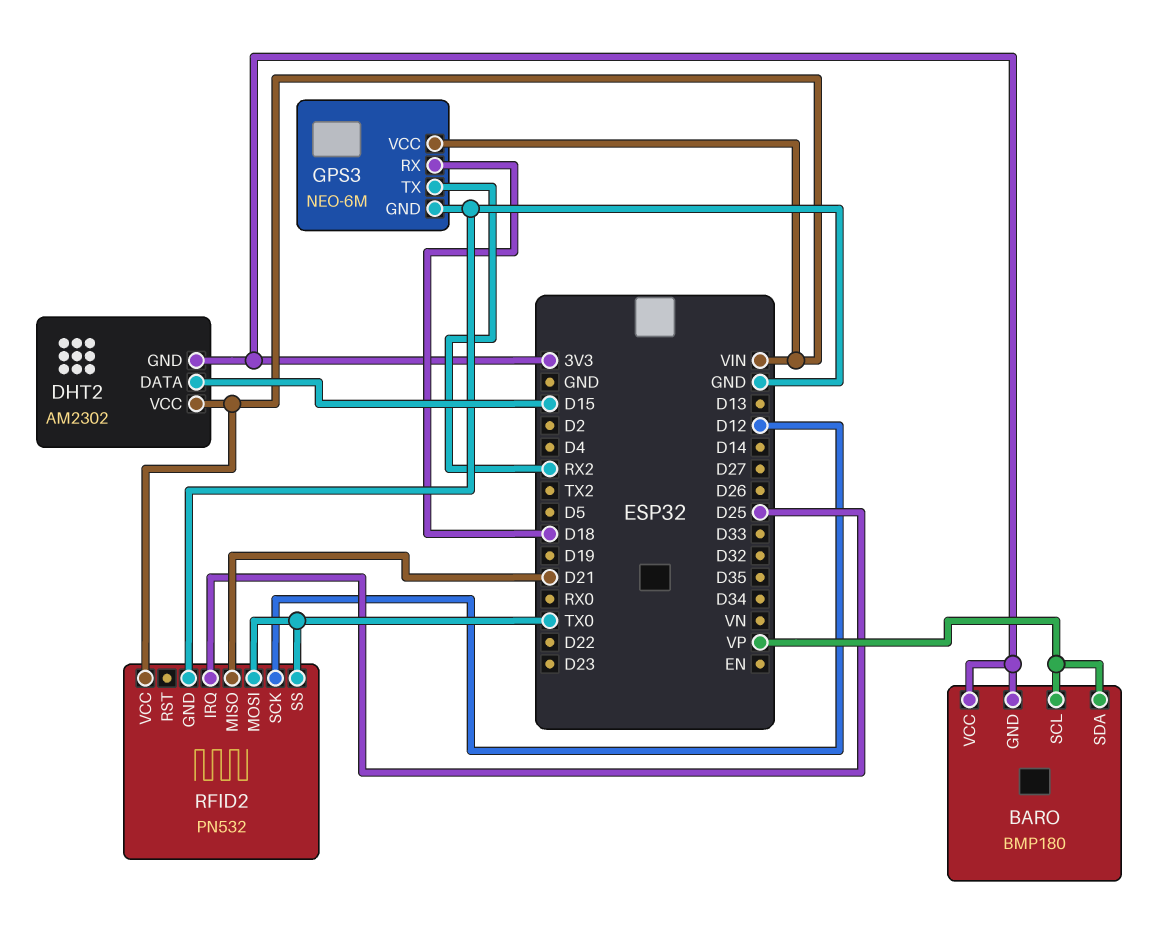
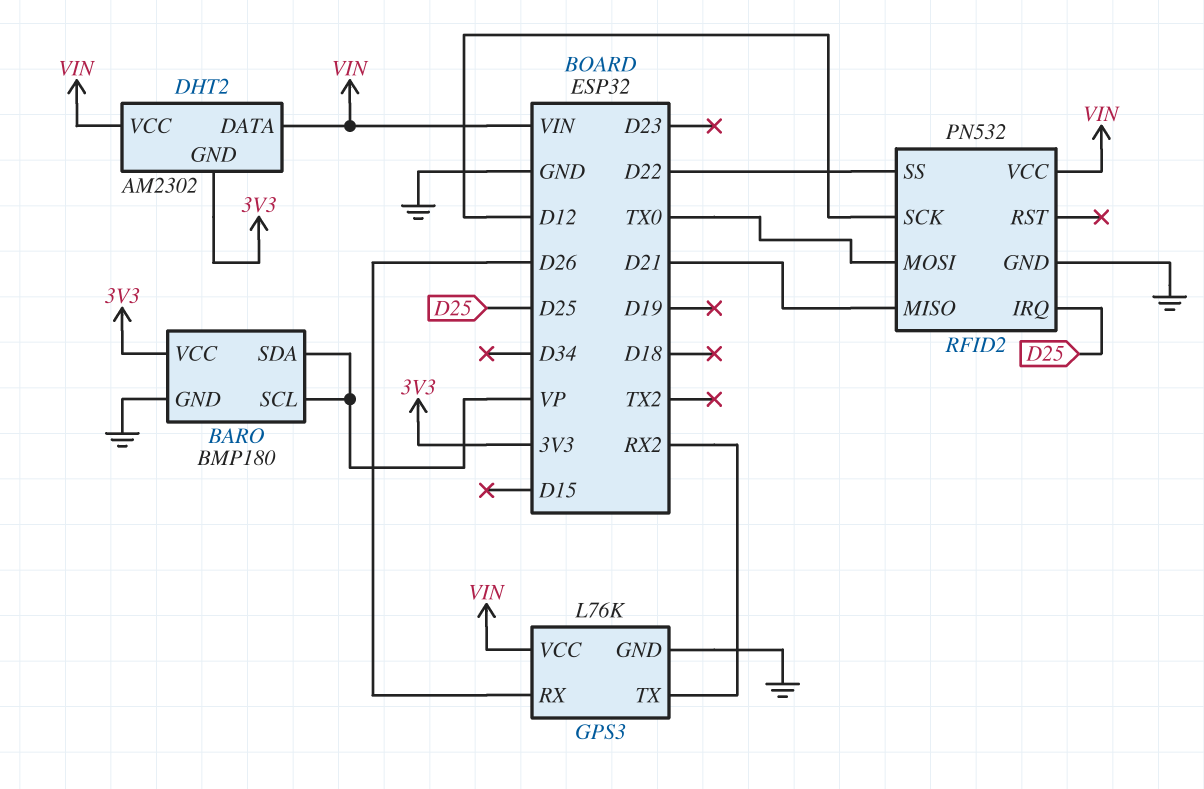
BARO pin GND: 3V3 -> GND
DHT2 pin DATA: D15 -> VIN
GPS3: NEO-6M -> L76K
GPS3 pin RX: D18 -> D26
RFID2 pin SS: TX0 -> D22

